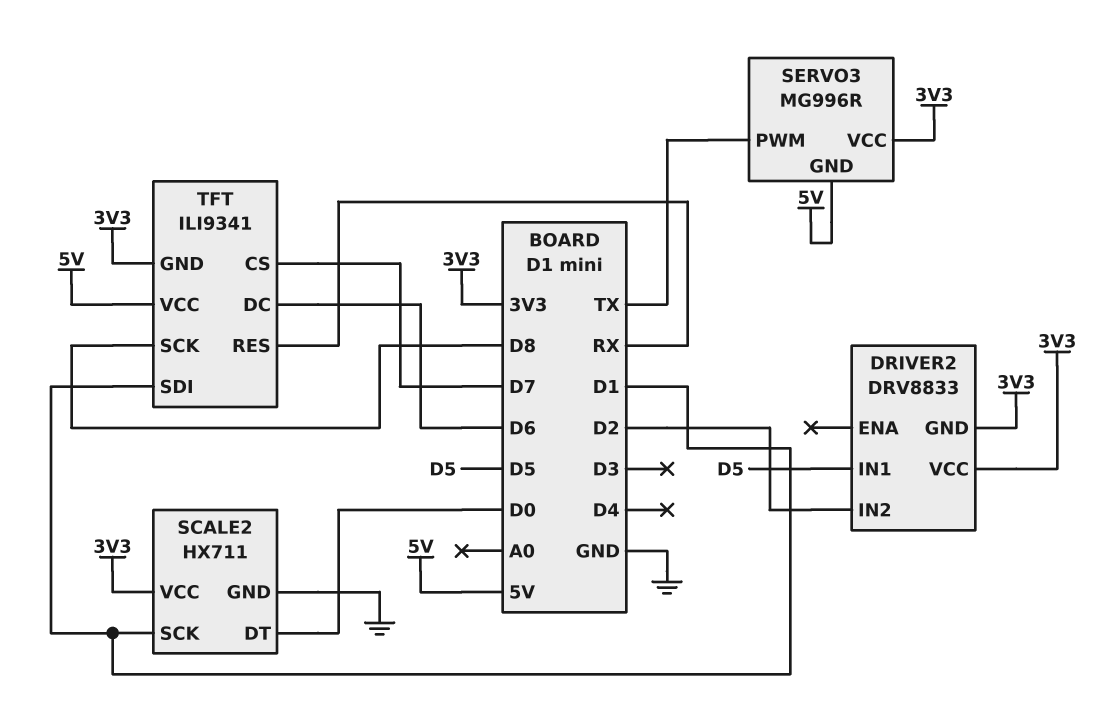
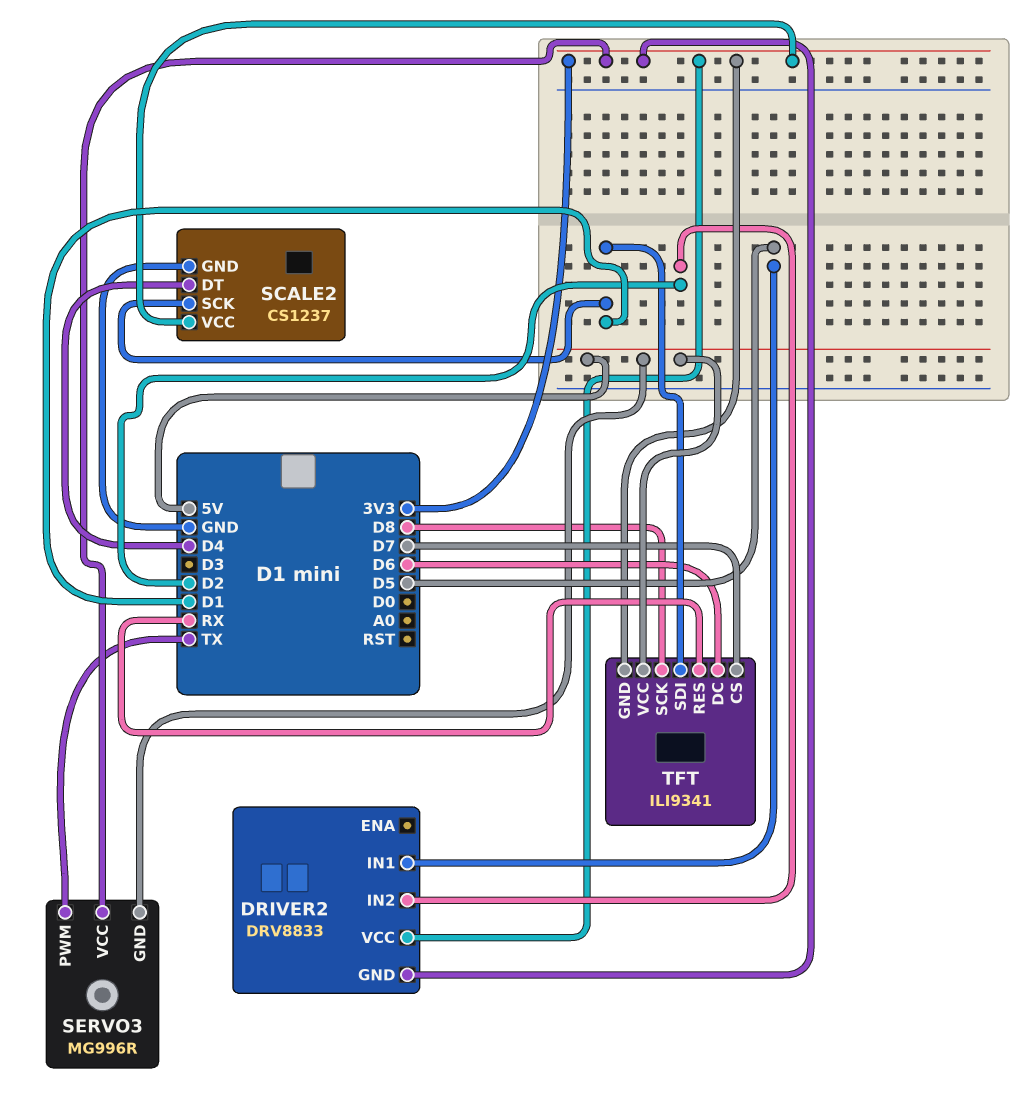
SCALE2: HX711 -> CS1237
SCALE2 pin DT: D0 -> D4

